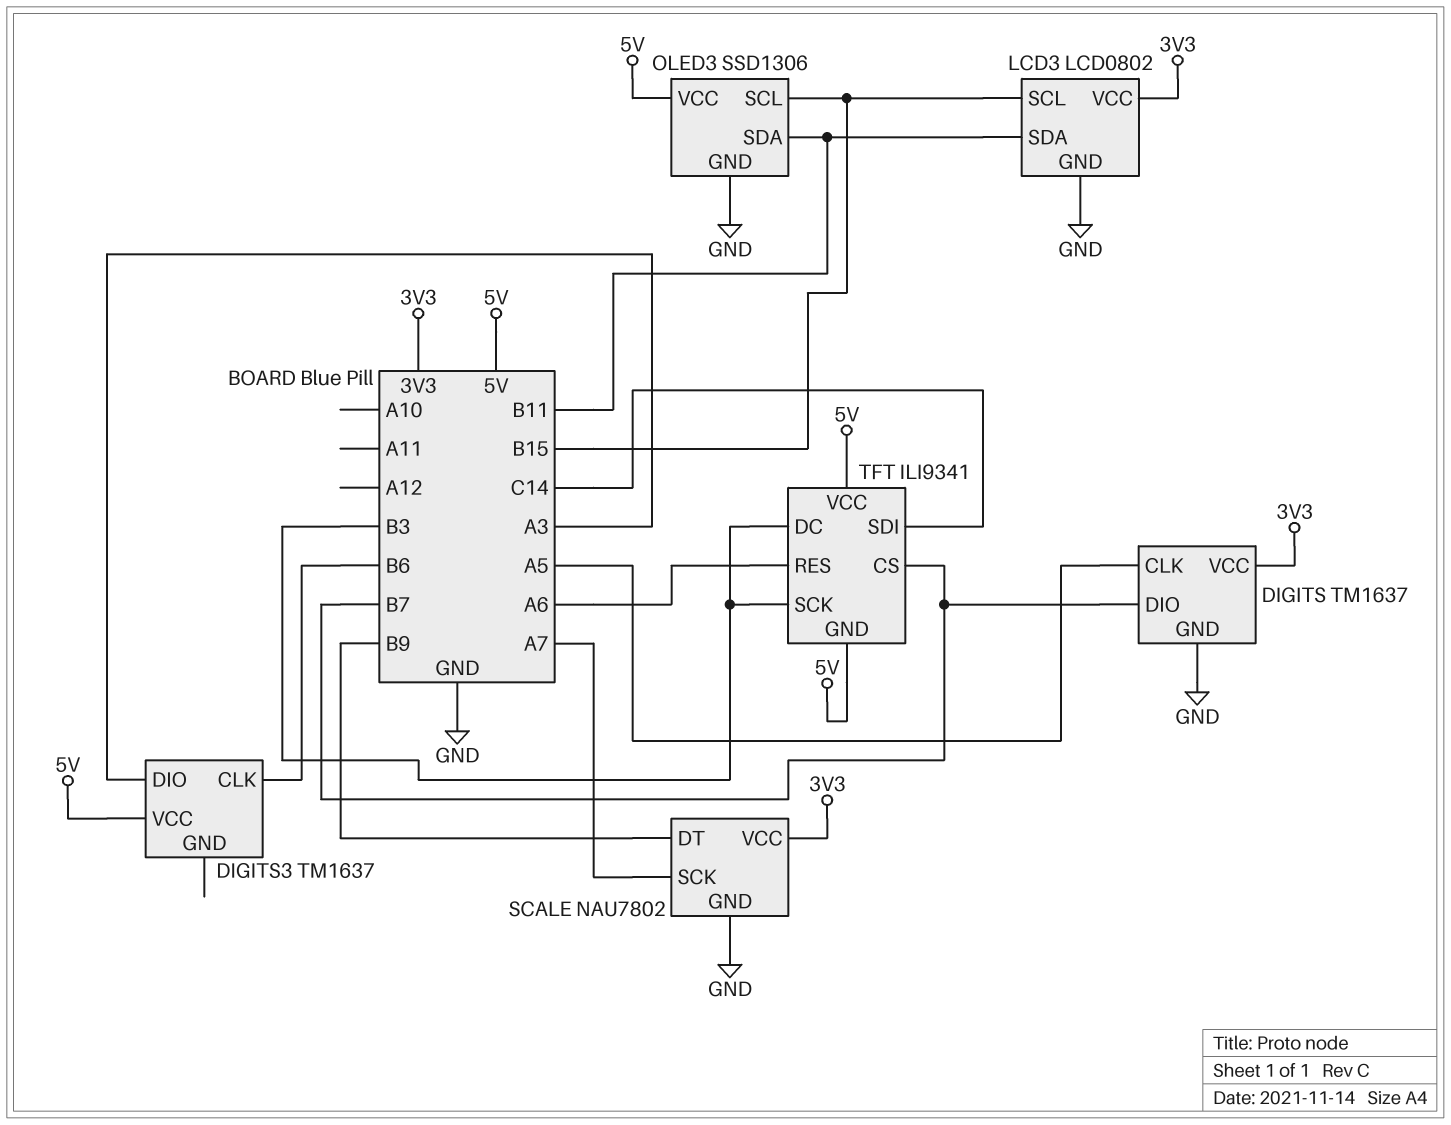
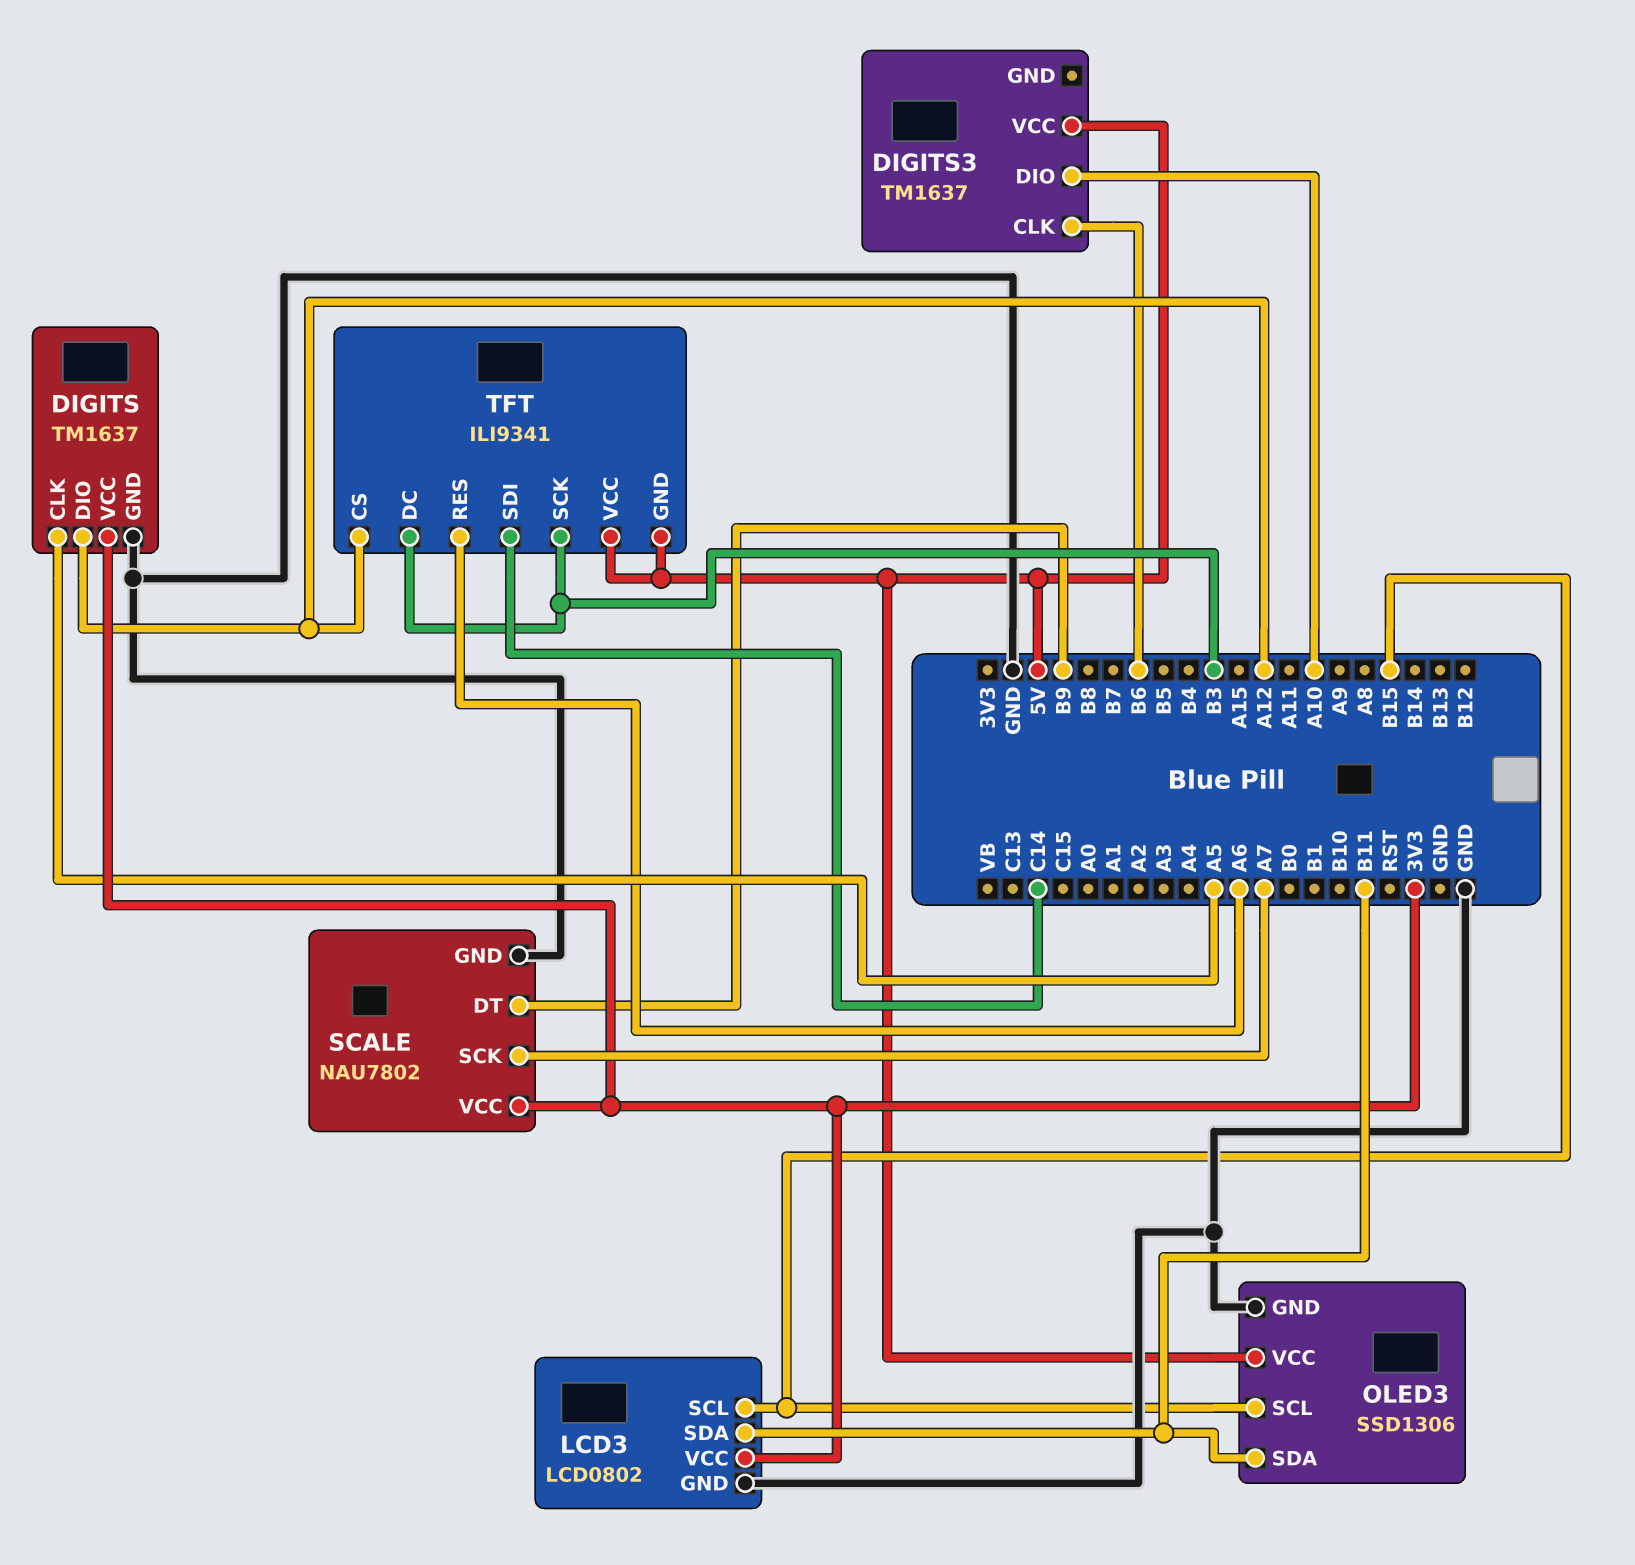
DIGITS pin DIO: B7 -> A12
DIGITS3 pin DIO: A3 -> A10
TFT pin CS: B7 -> A12

